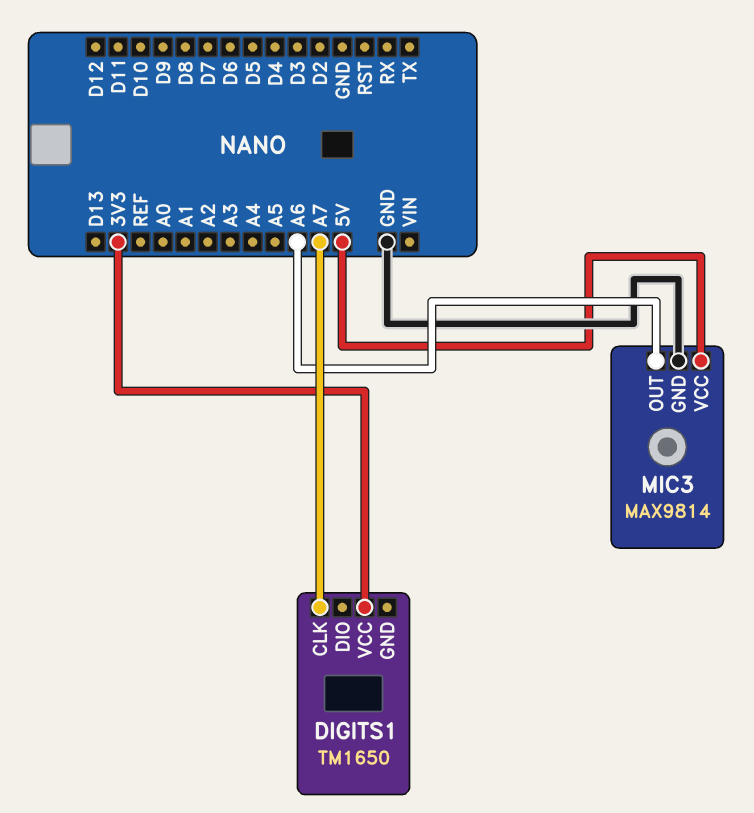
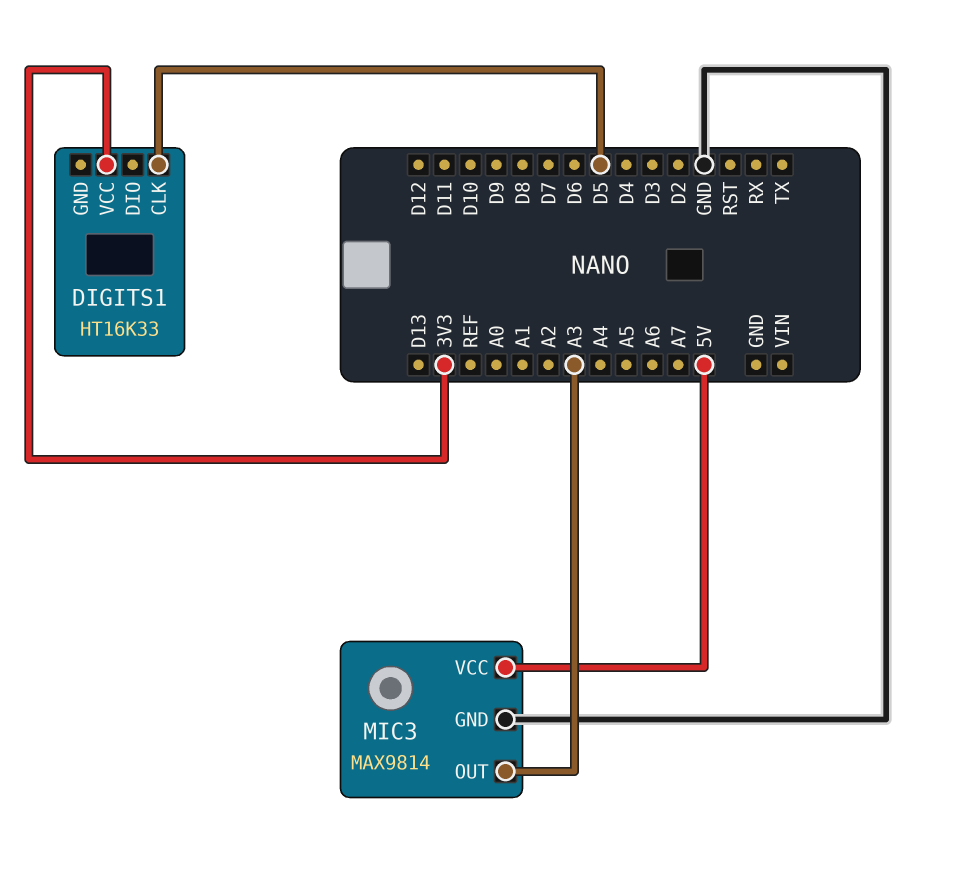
DIGITS1: TM1650 -> HT16K33
DIGITS1 pin CLK: A7 -> D5
MIC3 pin OUT: A6 -> A3

